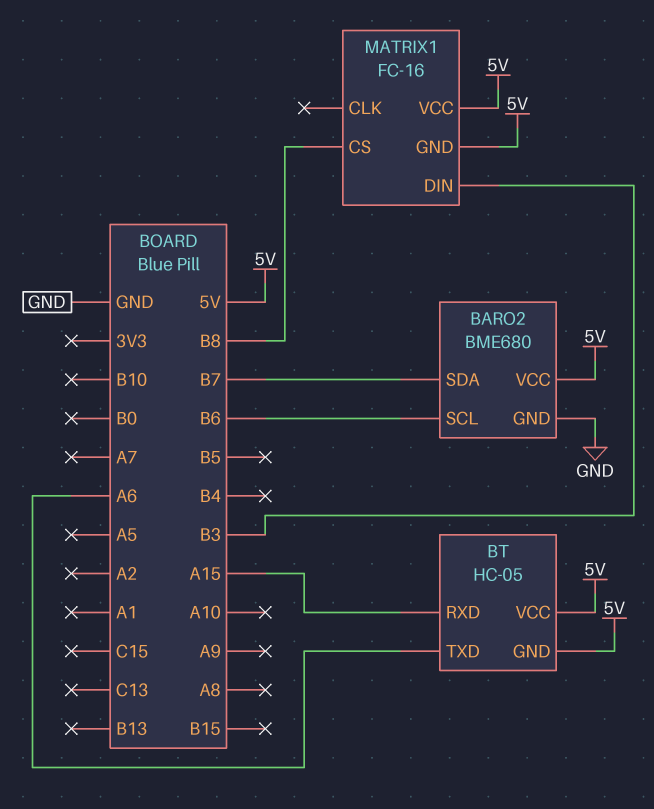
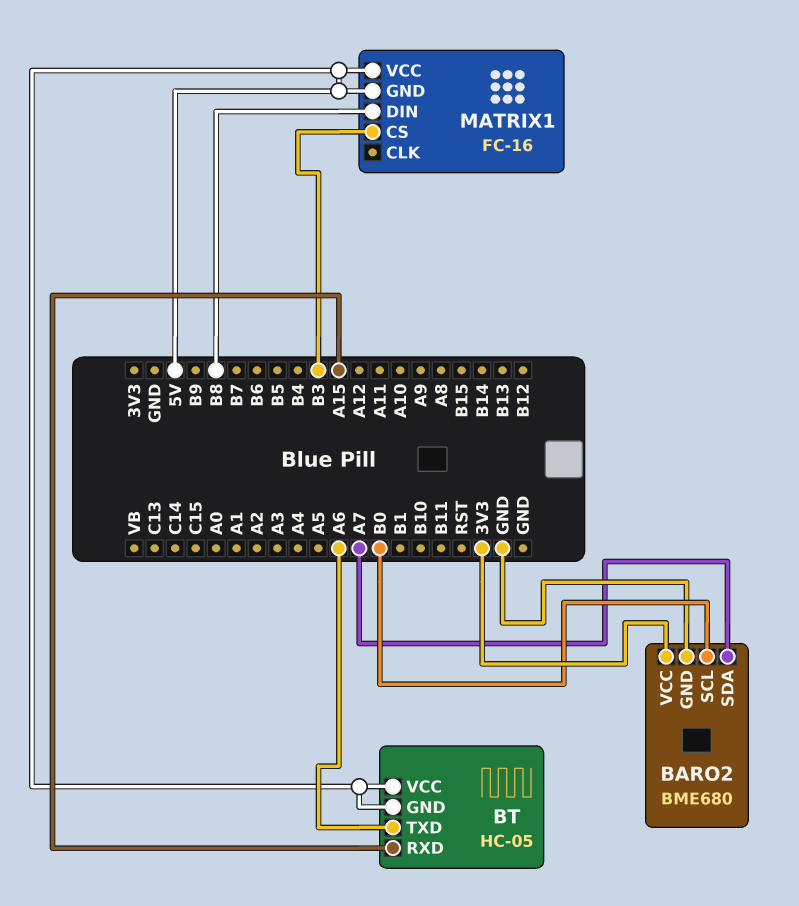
BARO2 pin SCL: B6 -> B0
BARO2 pin SDA: B7 -> A7
BARO2 pin VCC: 5V -> 3V3
MATRIX1 pin CS: B8 -> B3
MATRIX1 pin DIN: B3 -> B8

